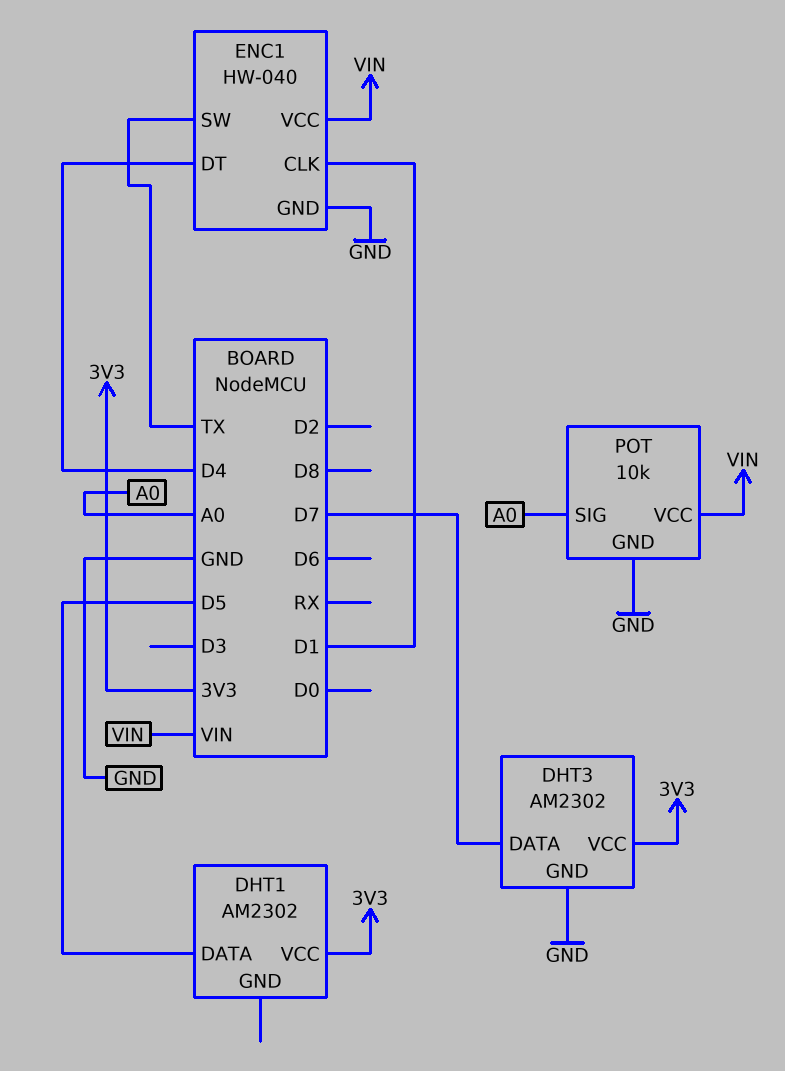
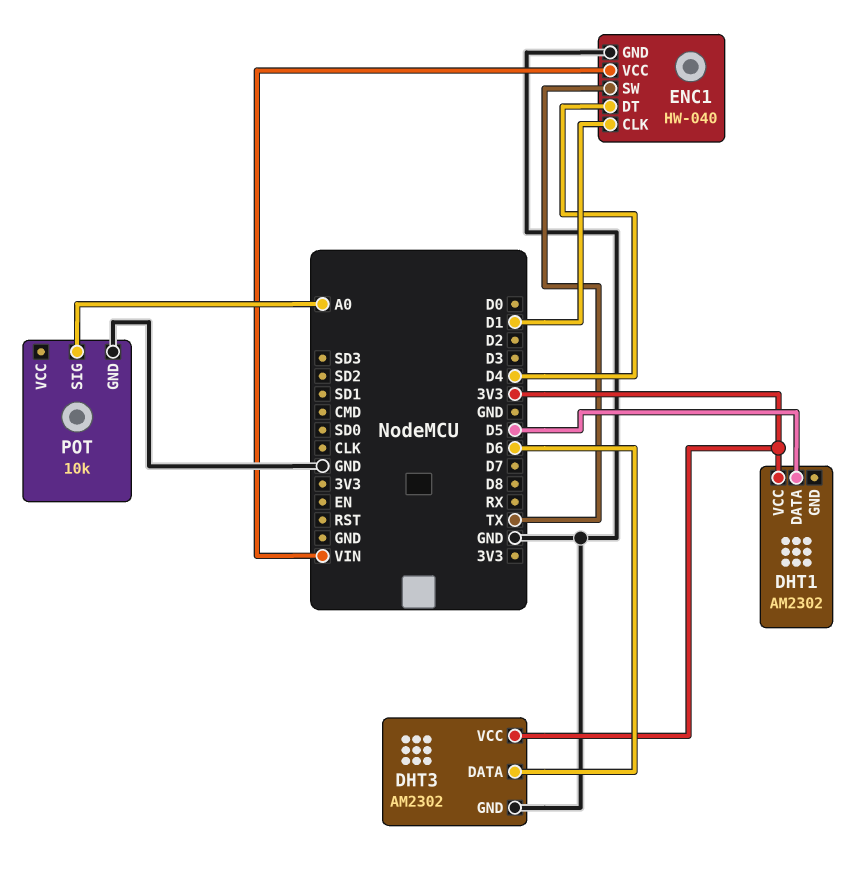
DHT3 pin DATA: D7 -> D6
POT pin VCC: VIN -> none

